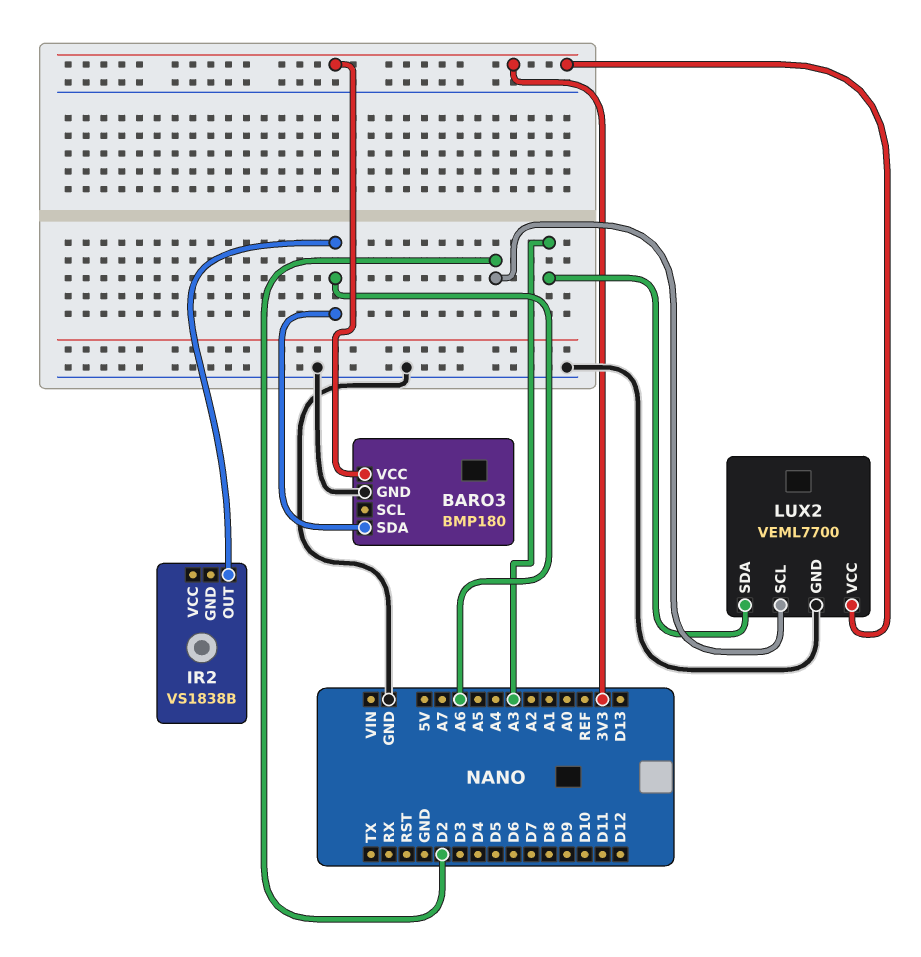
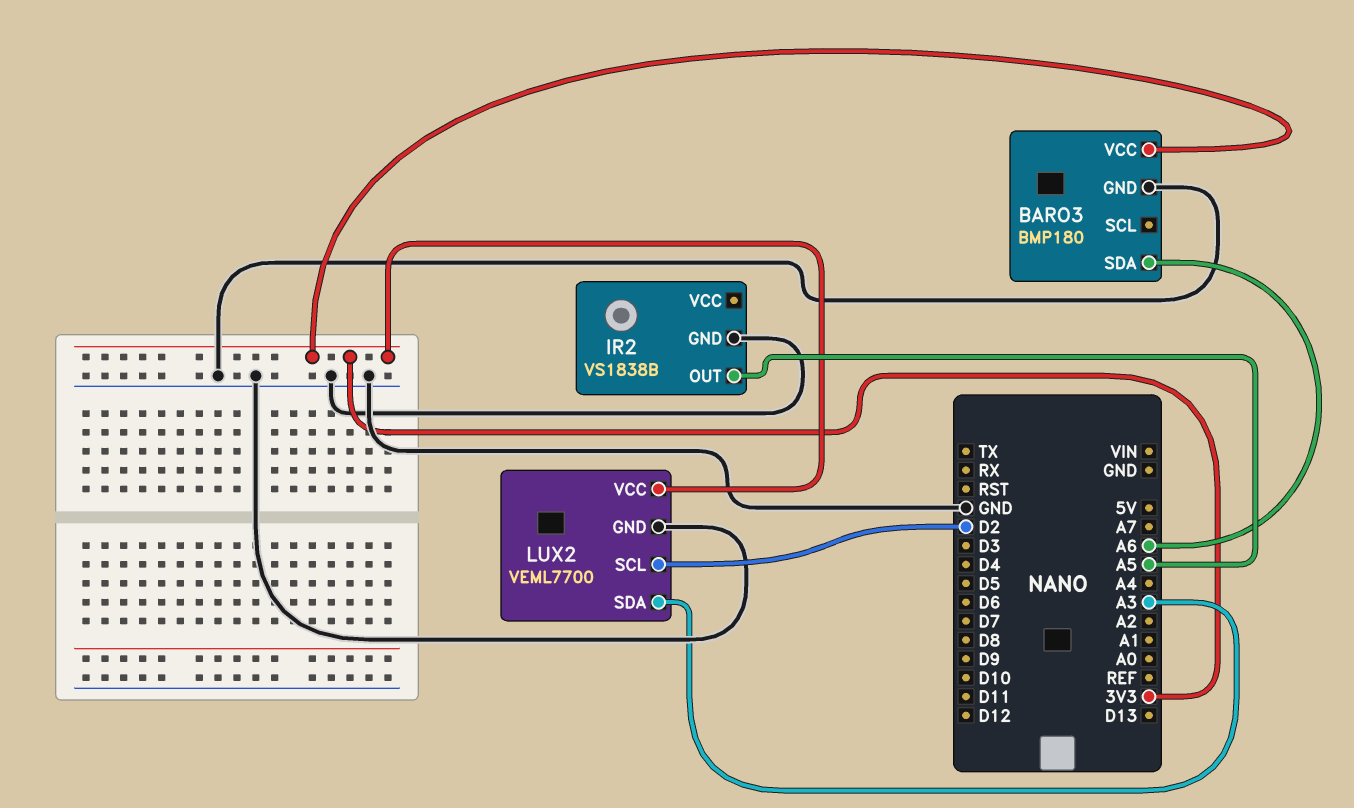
IR2 pin GND: none -> GND
IR2 pin OUT: A6 -> A5

